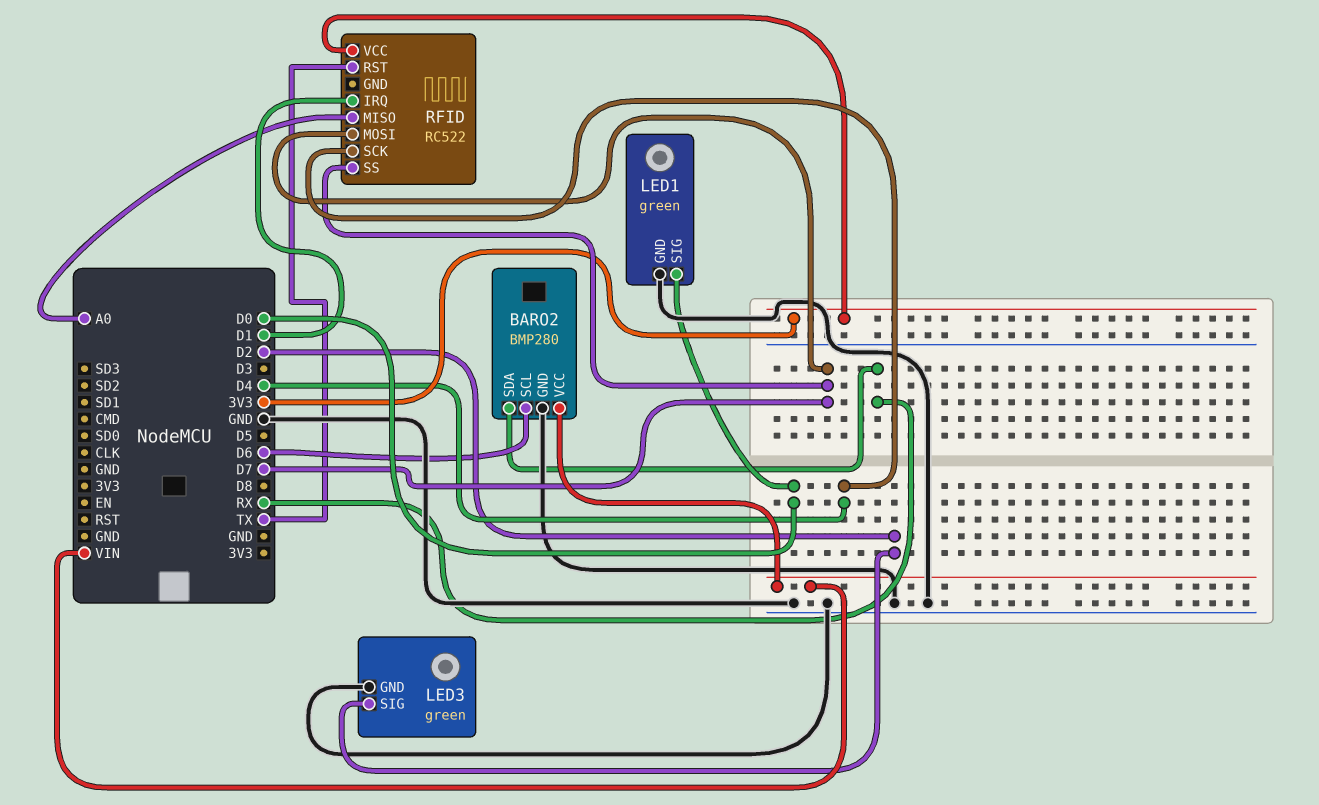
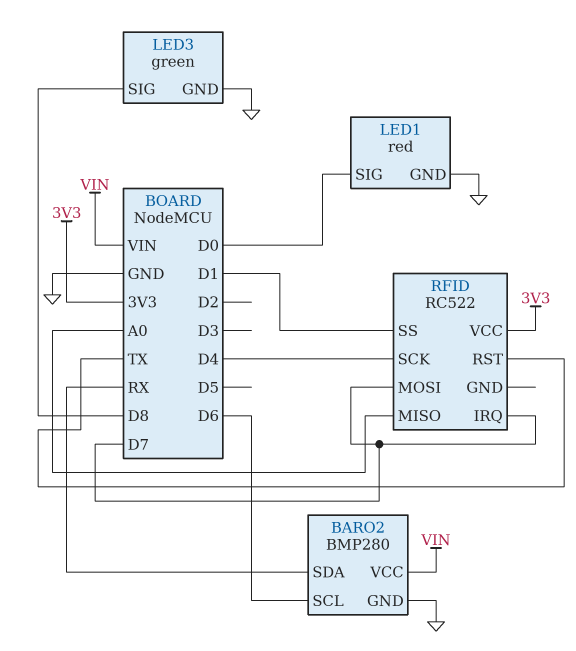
LED1: green -> red
LED3 pin SIG: D2 -> D8
RFID pin IRQ: D1 -> D7
RFID pin SS: D7 -> D1

